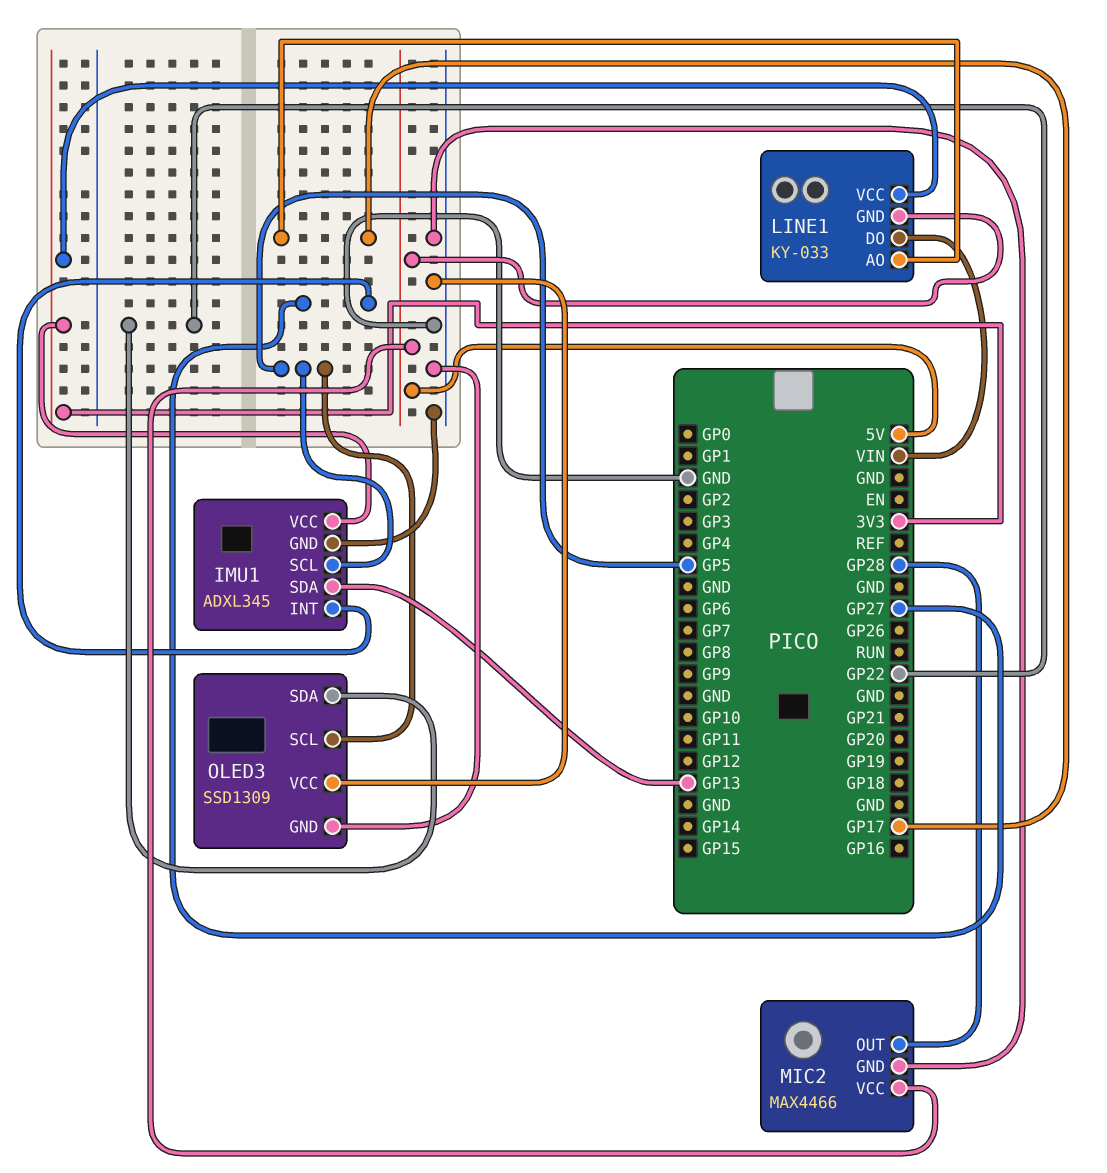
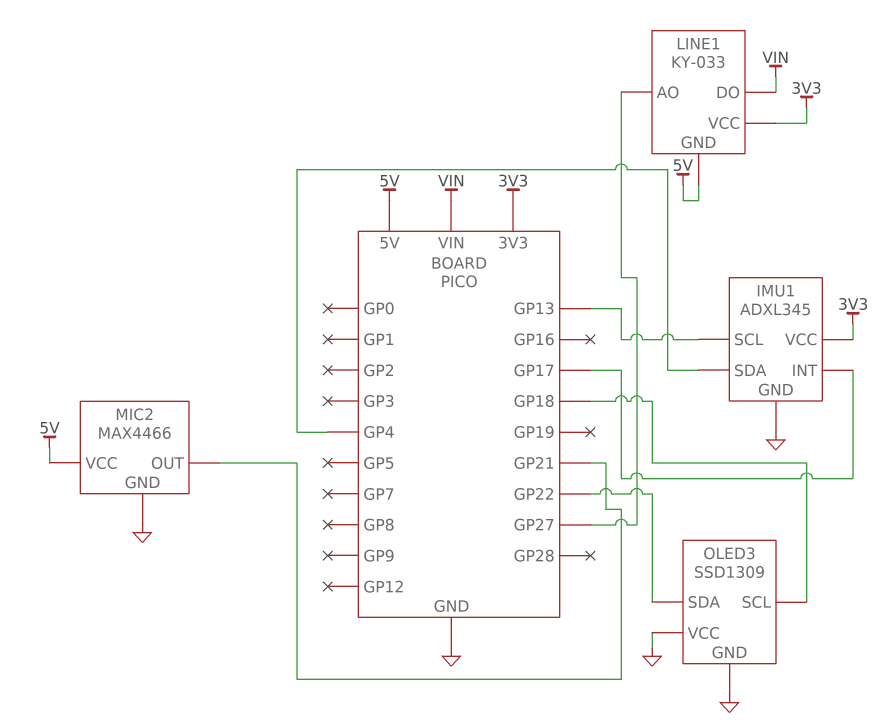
IMU1 pin INT: GP27 -> GP17
IMU1 pin SCL: GP5 -> GP13
IMU1 pin SDA: GP13 -> GP4
LINE1 pin AO: GP17 -> GP27
MIC2 pin OUT: GP28 -> GP21
OLED3 pin SCL: GP5 -> GP18

